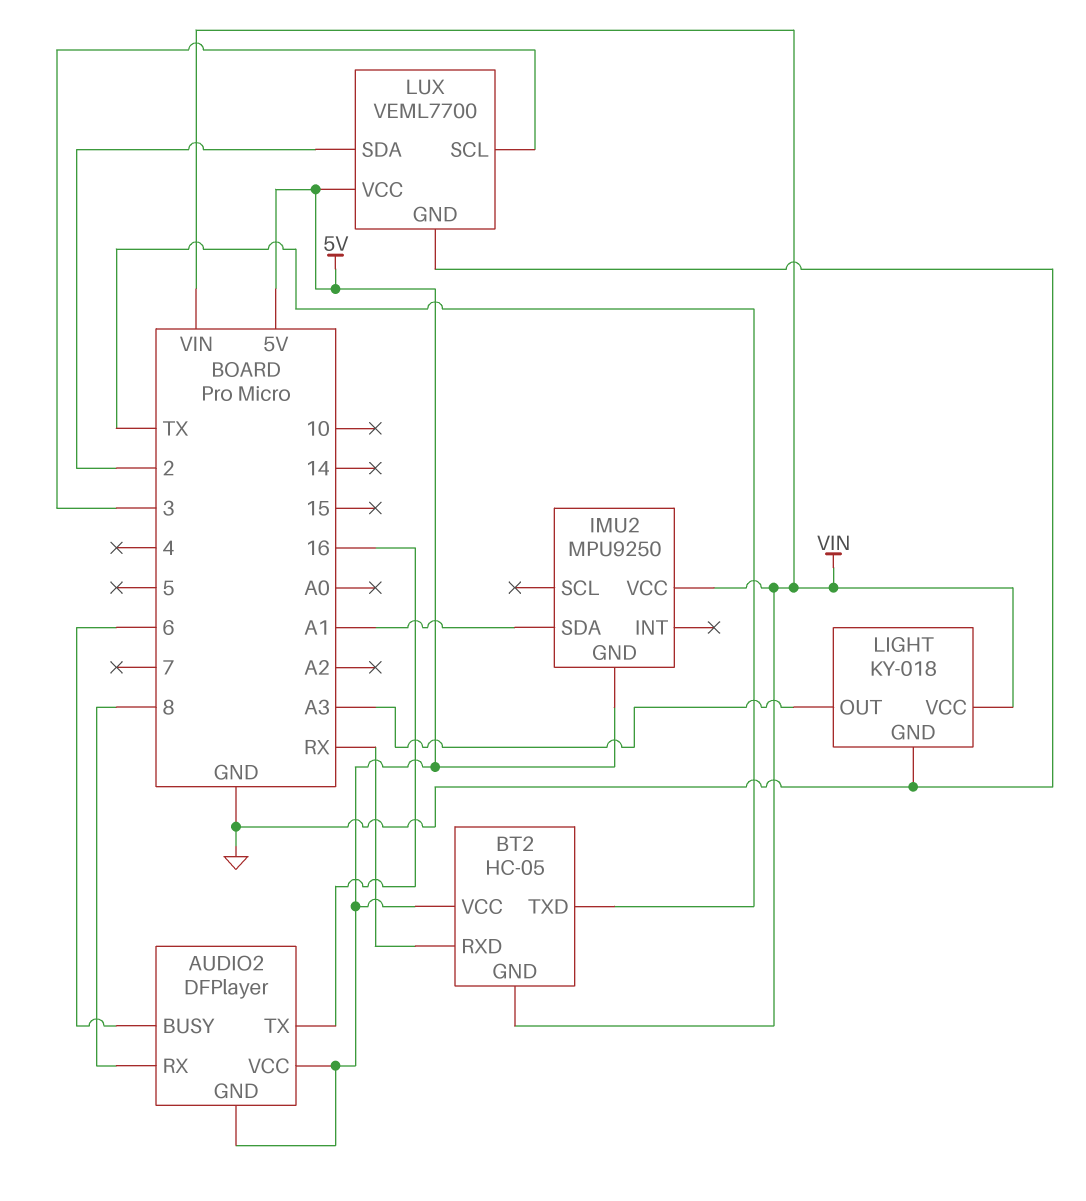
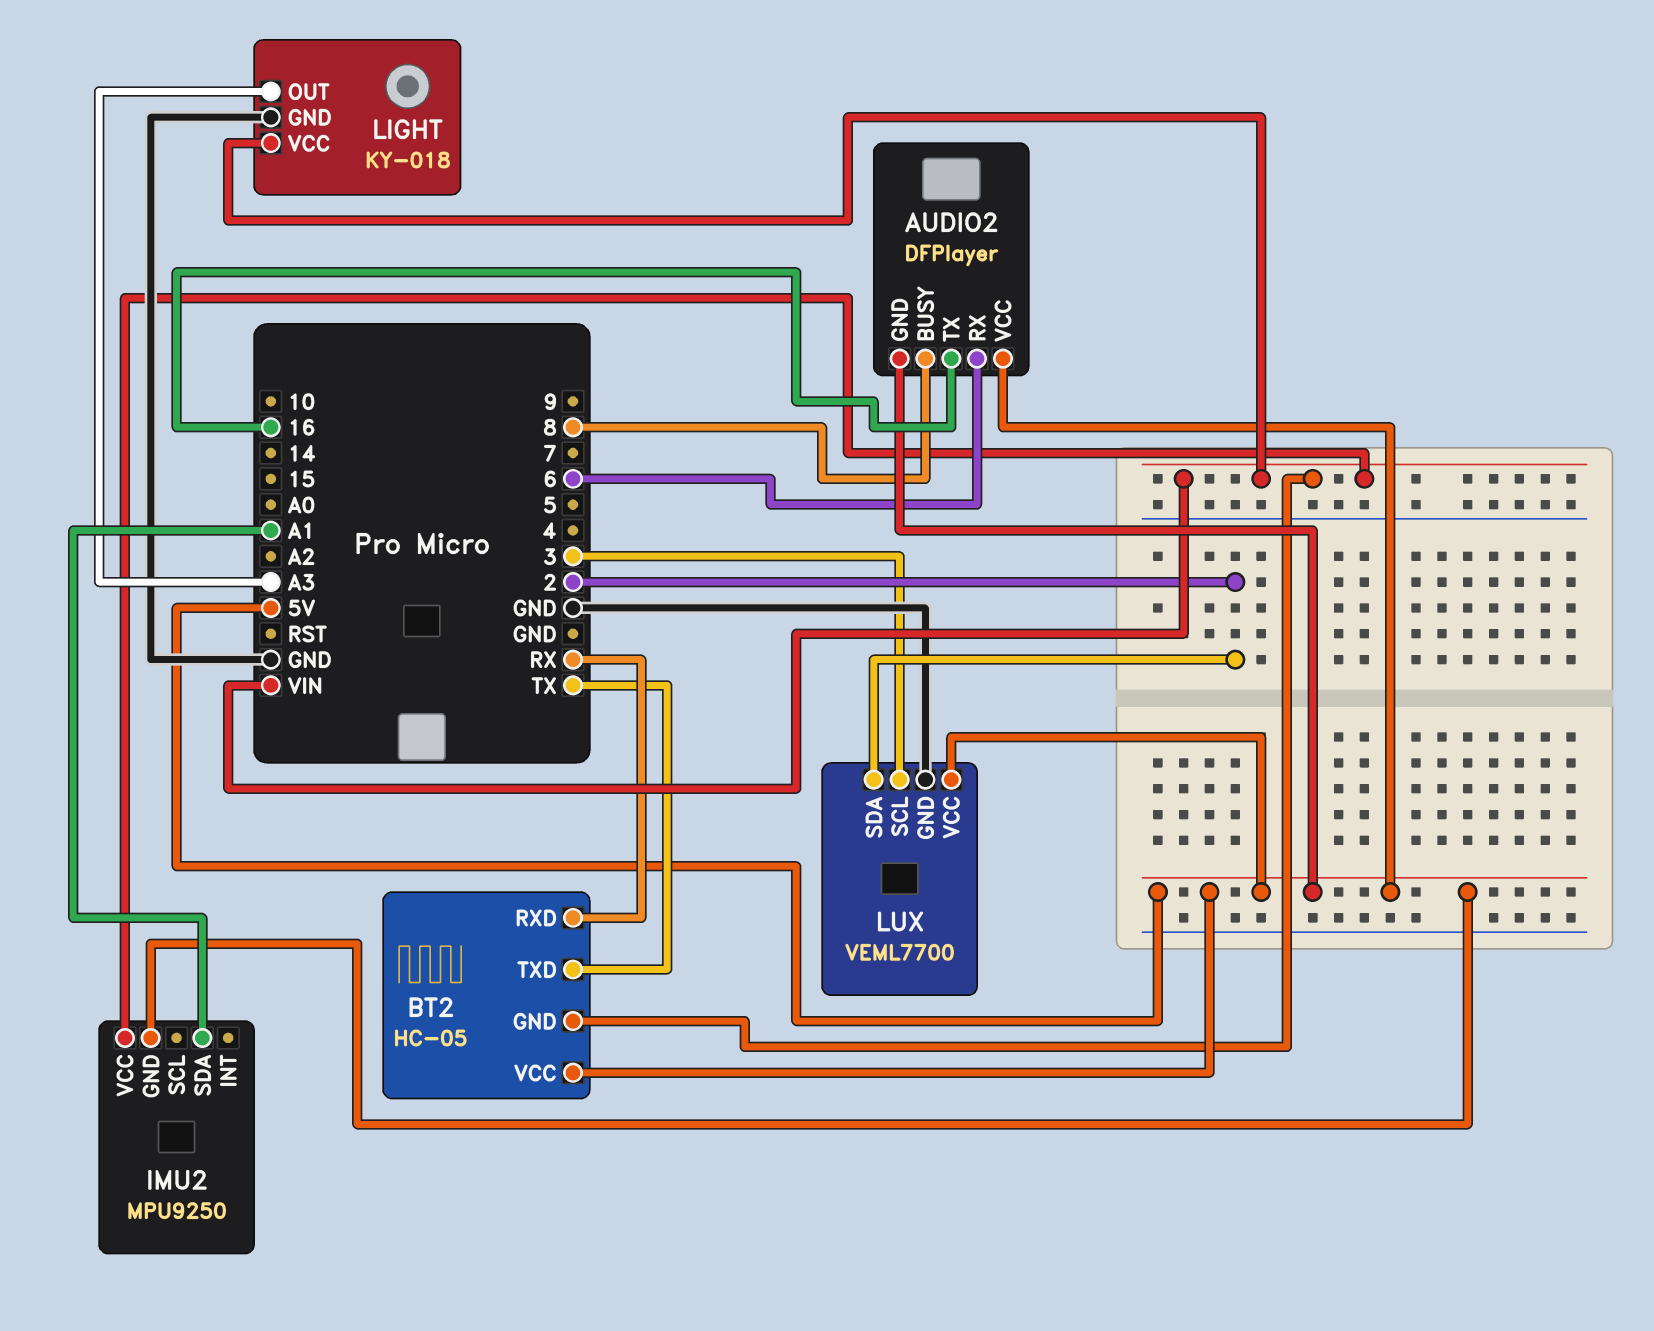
AUDIO2 pin BUSY: 6 -> 8
AUDIO2 pin RX: 8 -> 6

